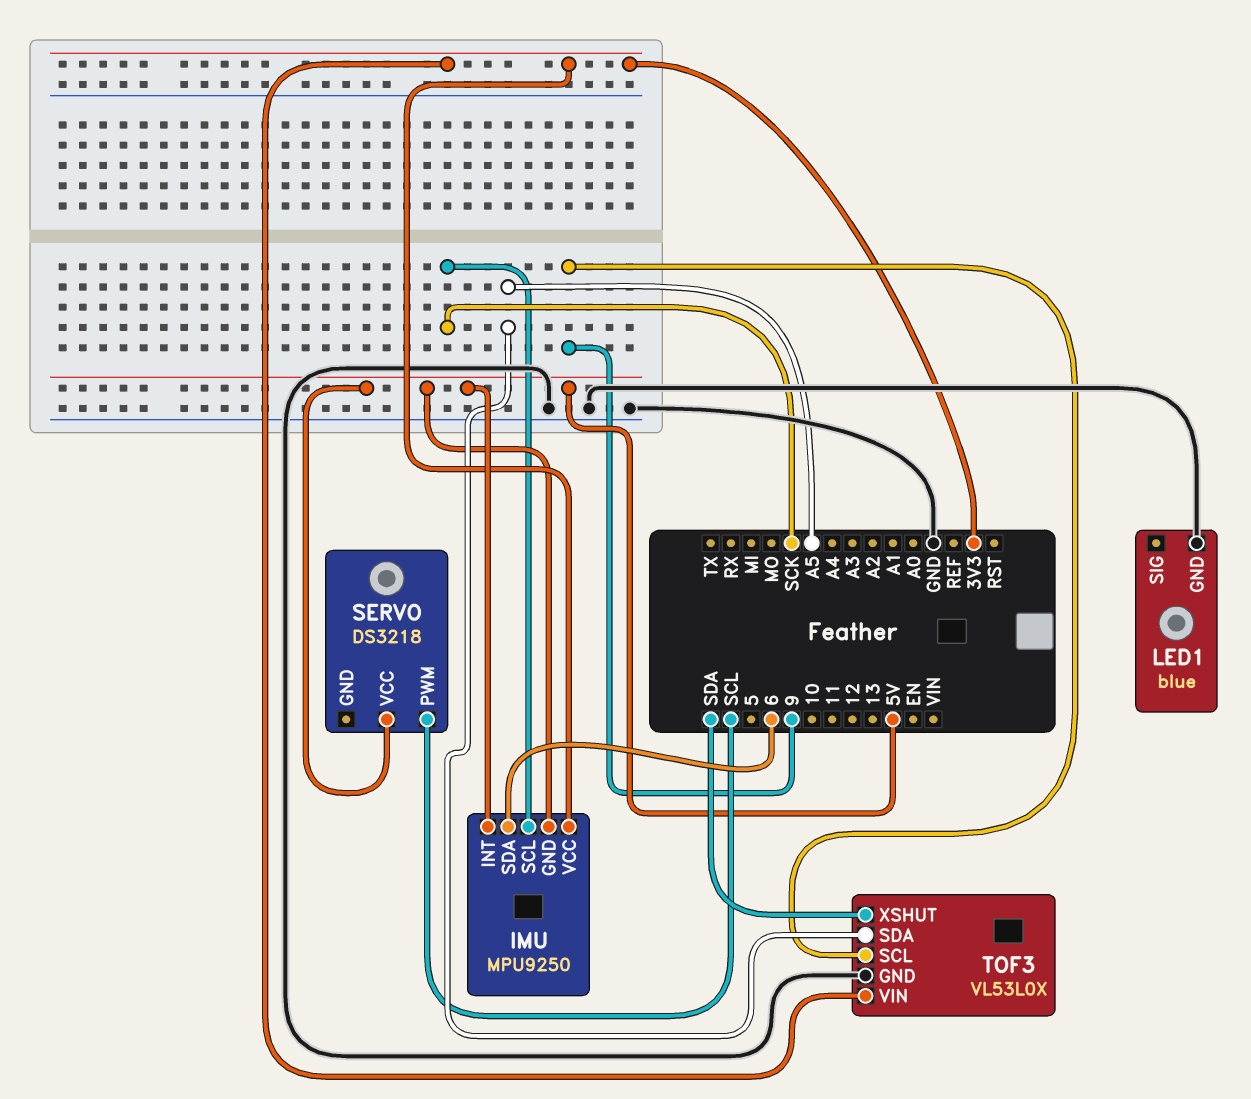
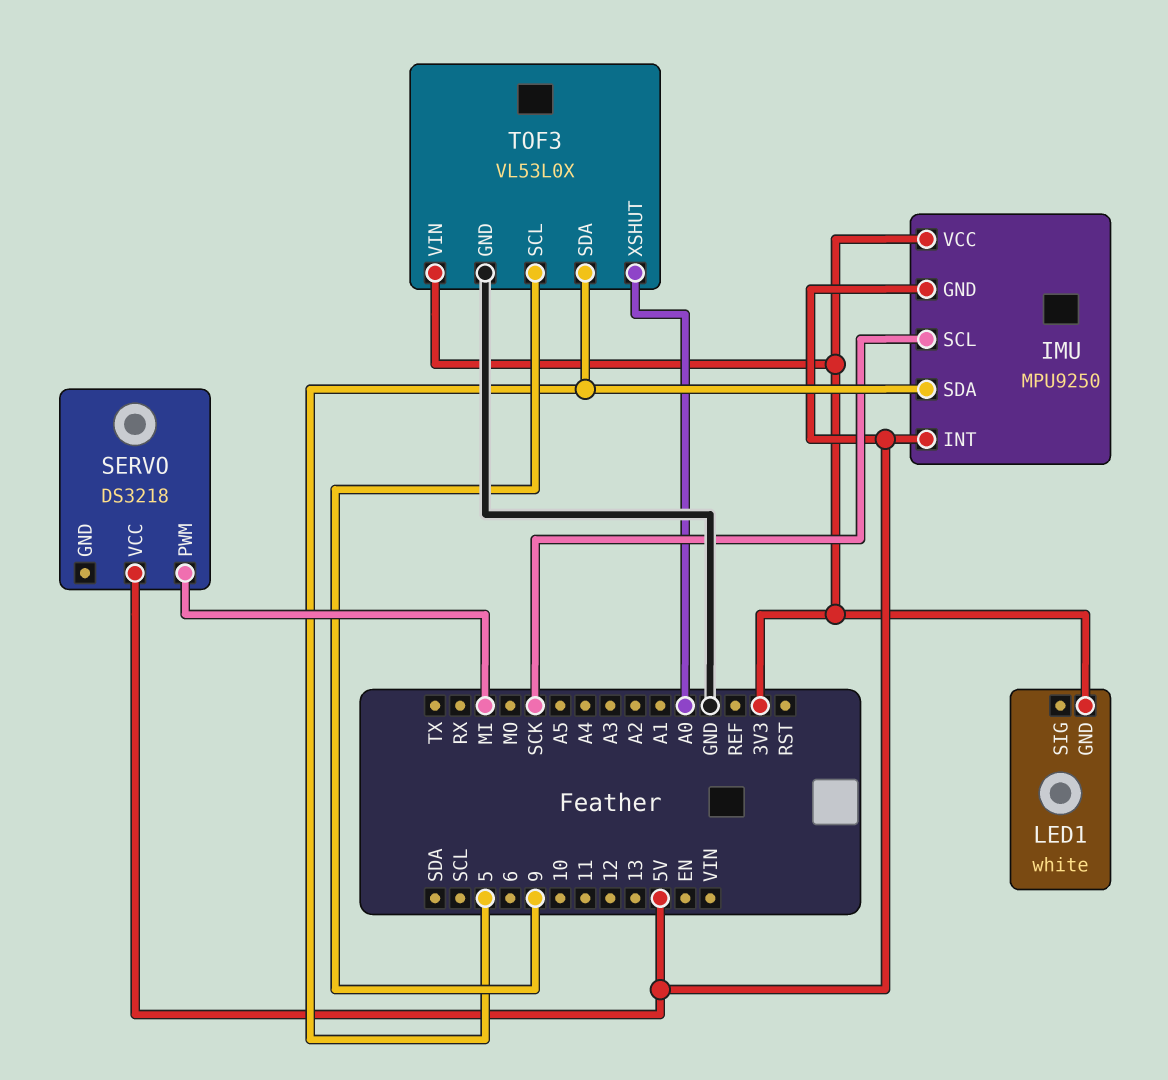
IMU pin SDA: 6 -> 5
LED1: blue -> white
LED1 pin GND: GND -> 3V3
SERVO pin PWM: SCL -> MI
TOF3 pin SDA: A5 -> 5
TOF3 pin XSHUT: SDA -> A0

